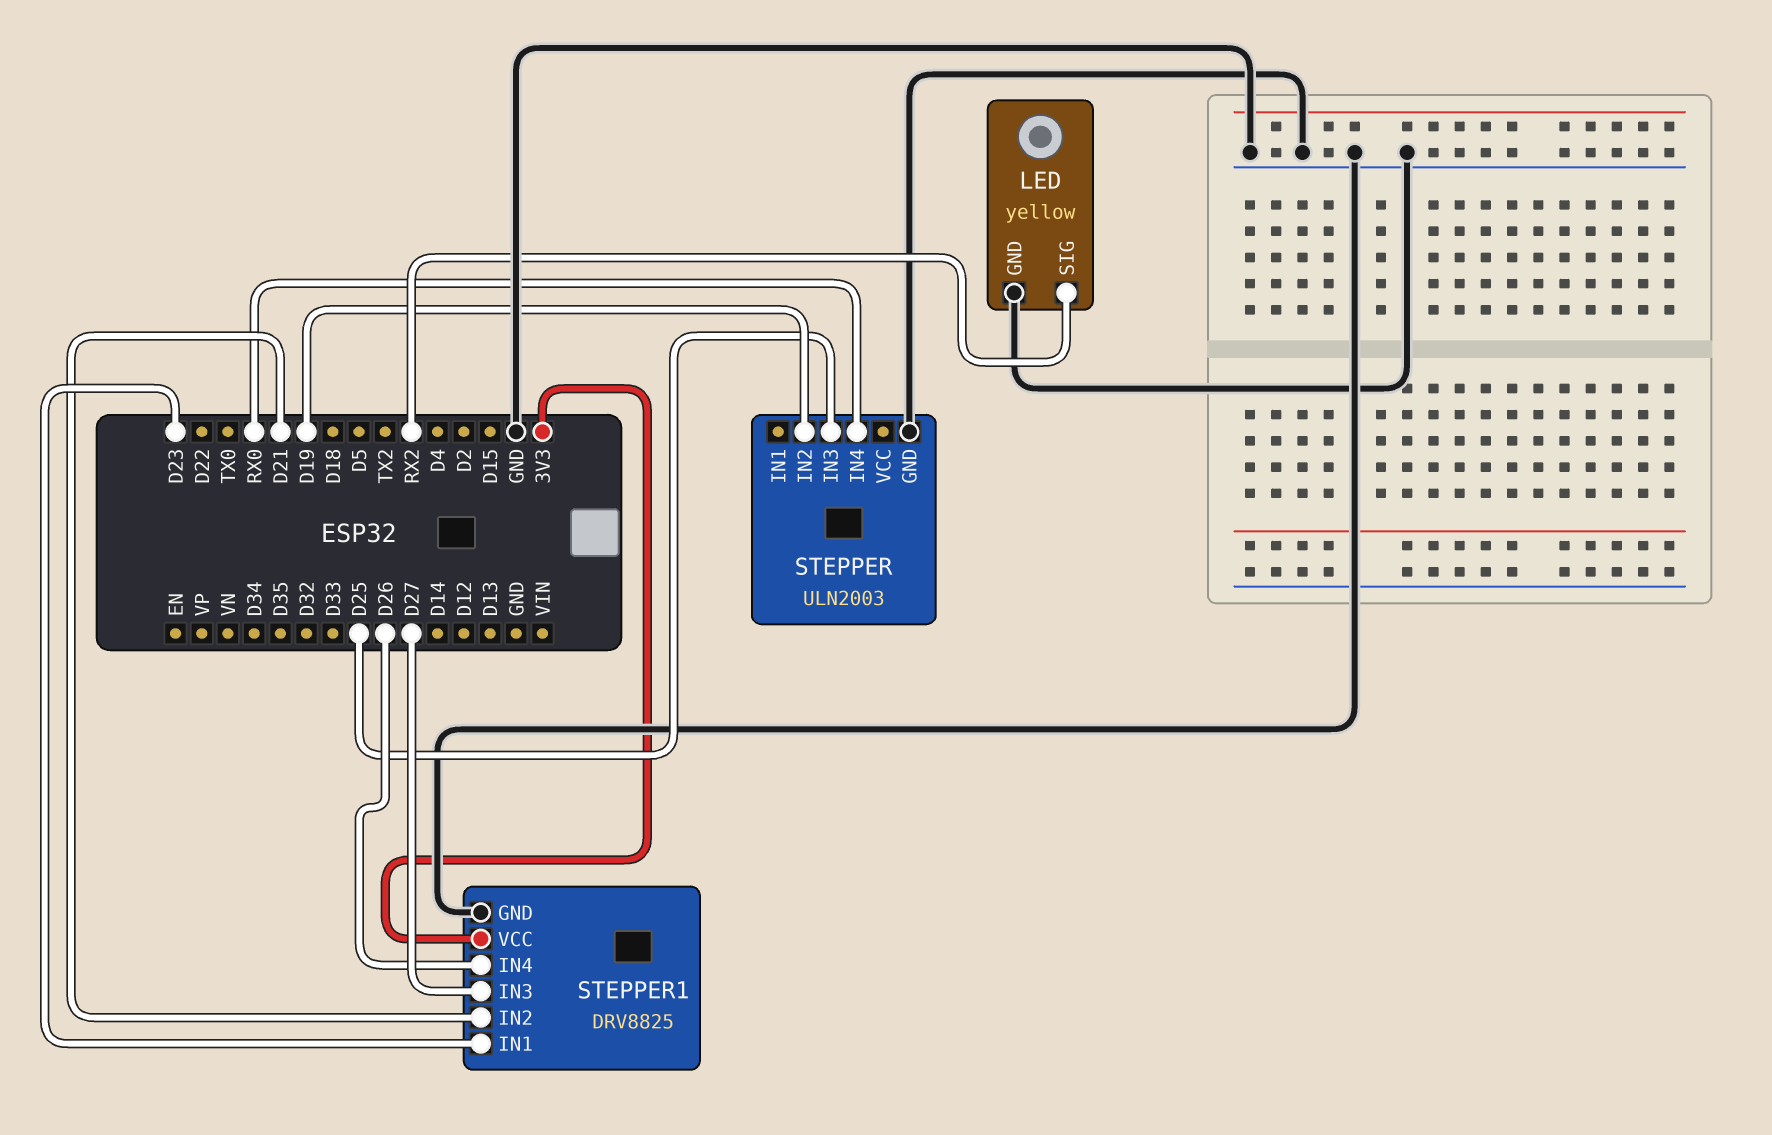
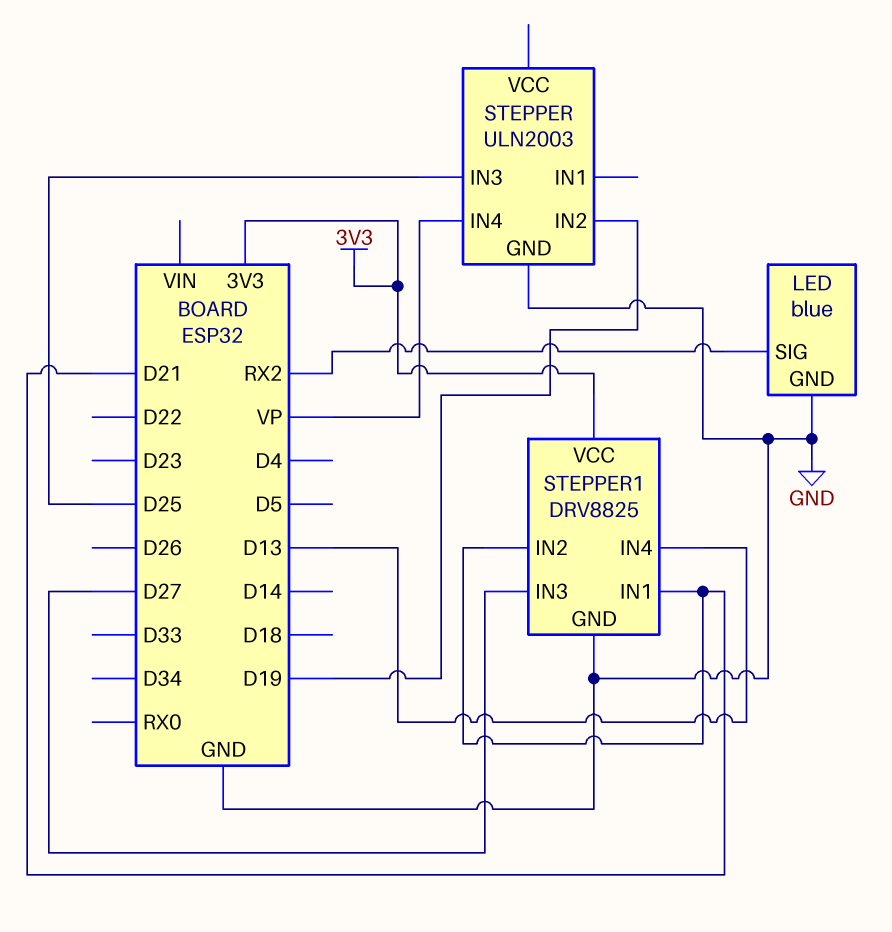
LED: yellow -> blue
STEPPER pin IN4: RX0 -> VP
STEPPER1 pin IN1: D23 -> D21
STEPPER1 pin IN4: D26 -> D13

